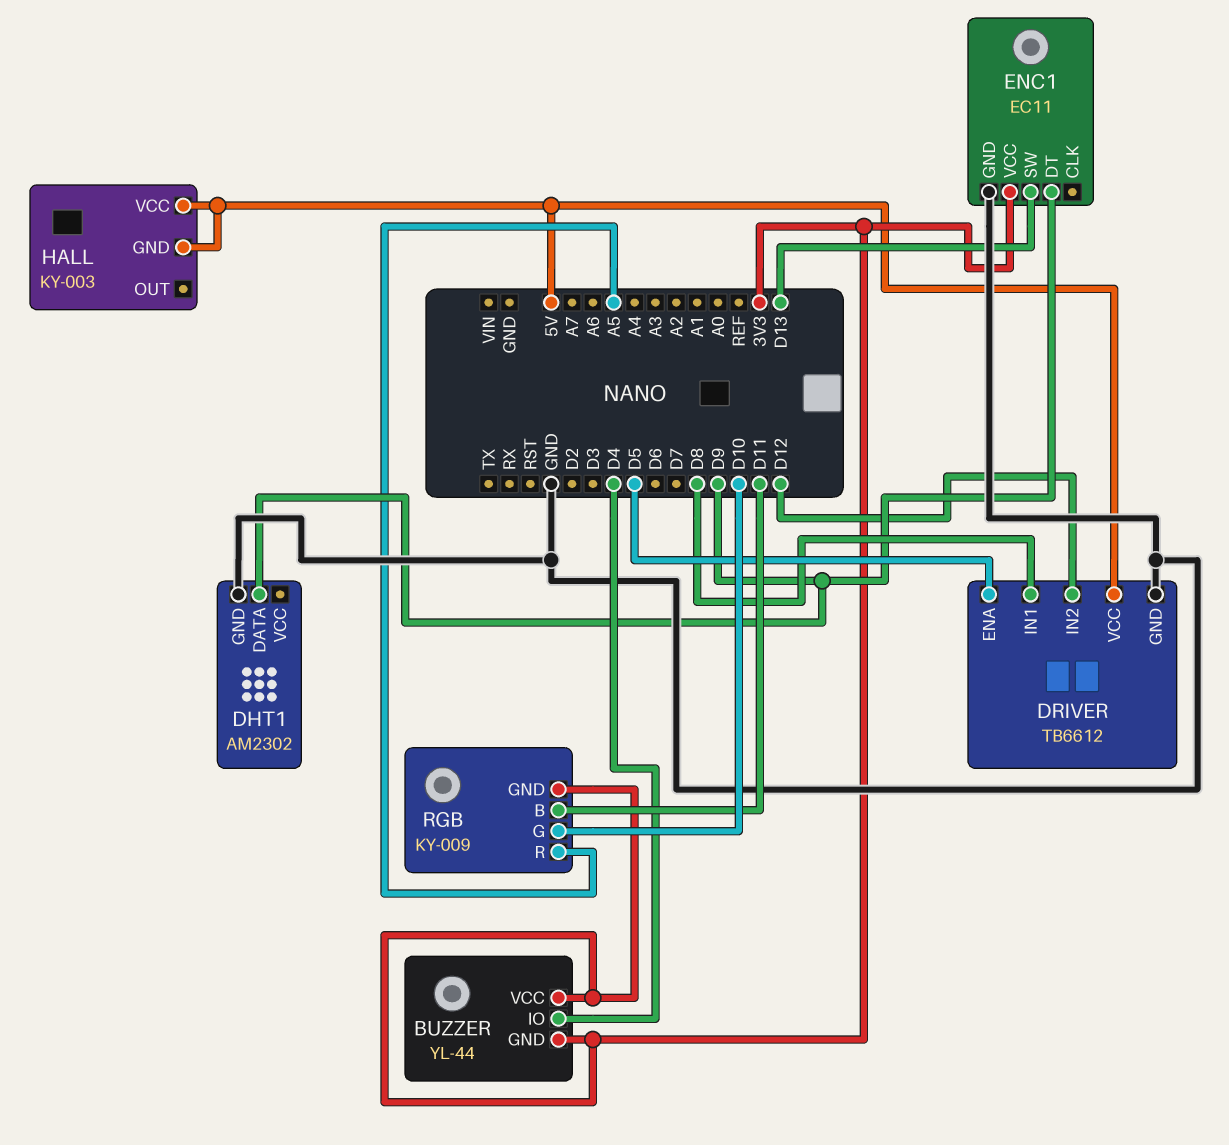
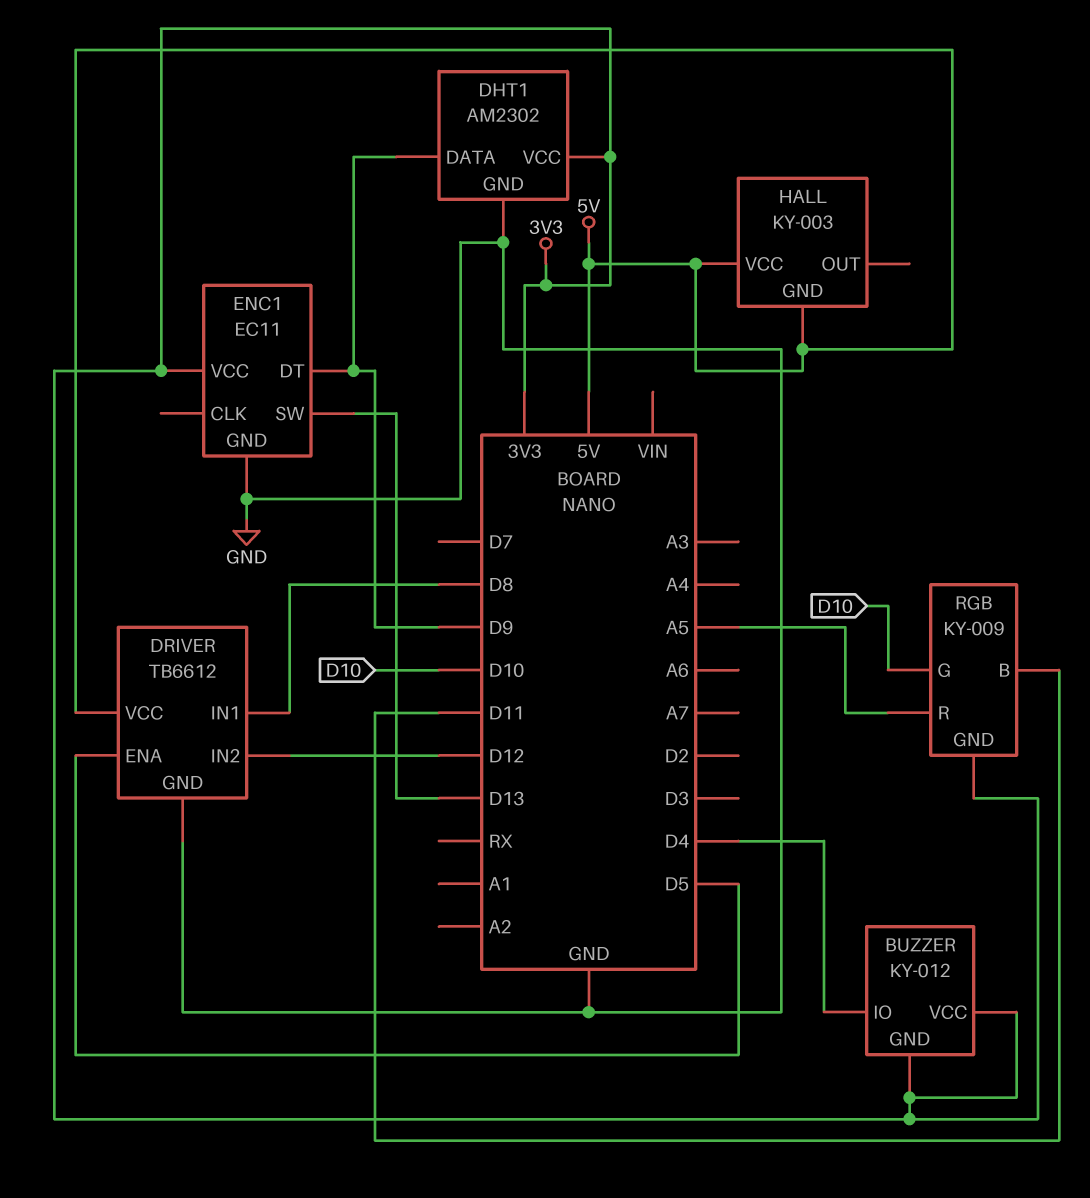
BUZZER: YL-44 -> KY-012
DHT1 pin VCC: none -> 3V3

